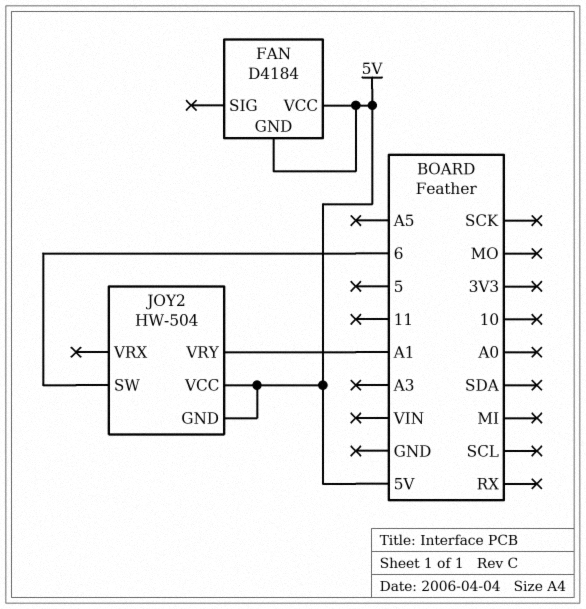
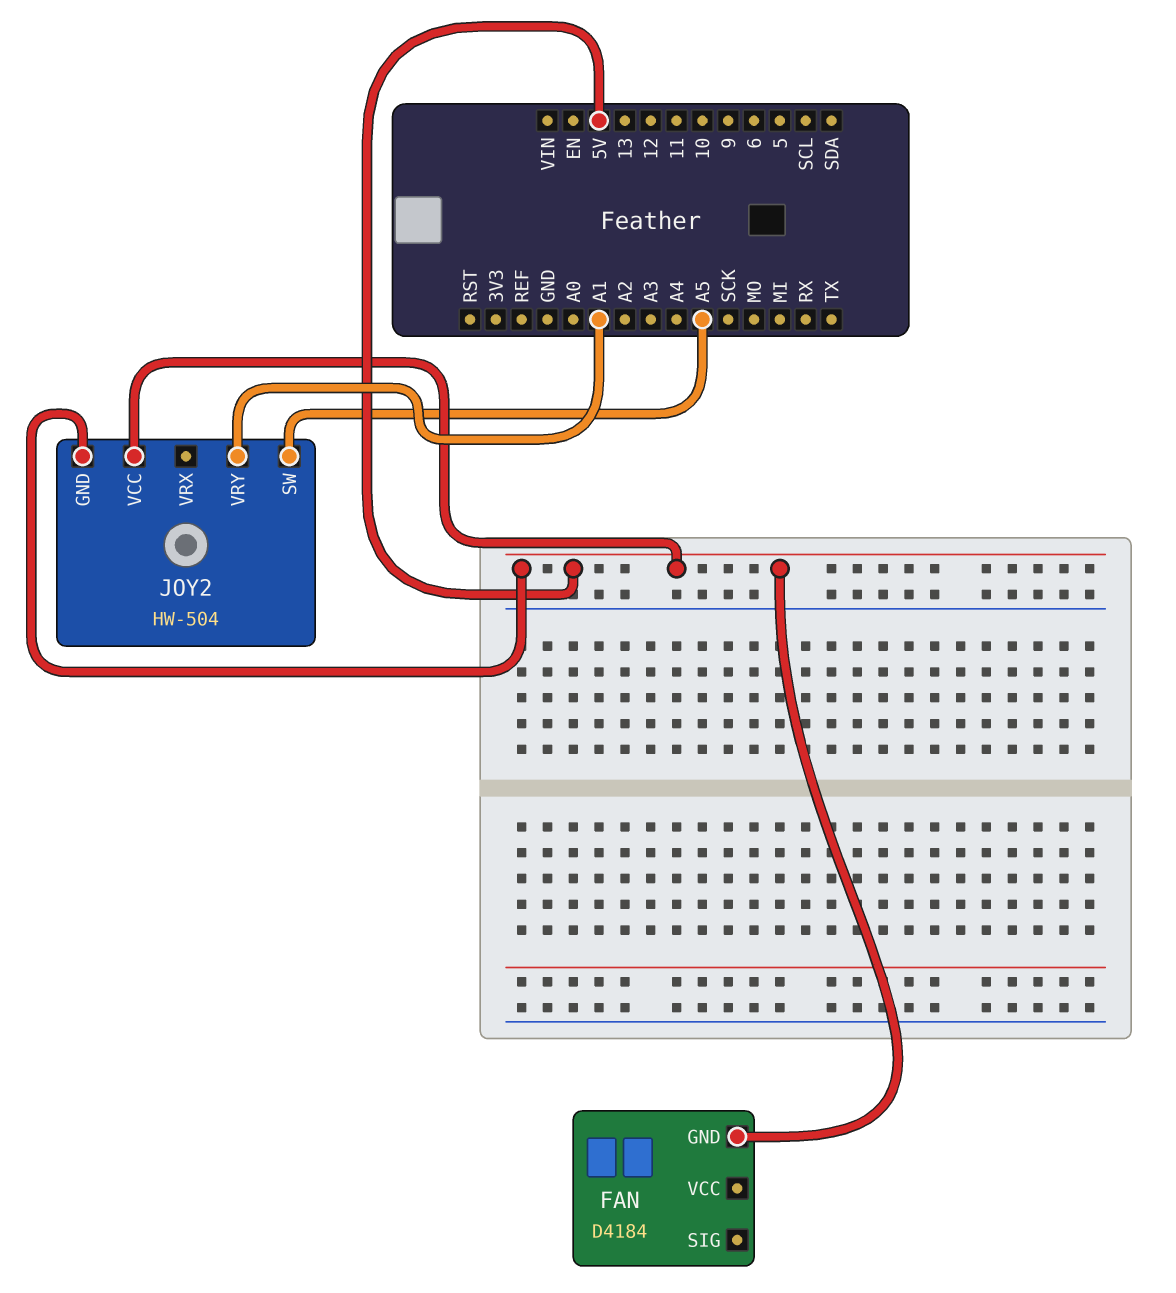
FAN pin VCC: 5V -> none
JOY2 pin SW: 6 -> A5

